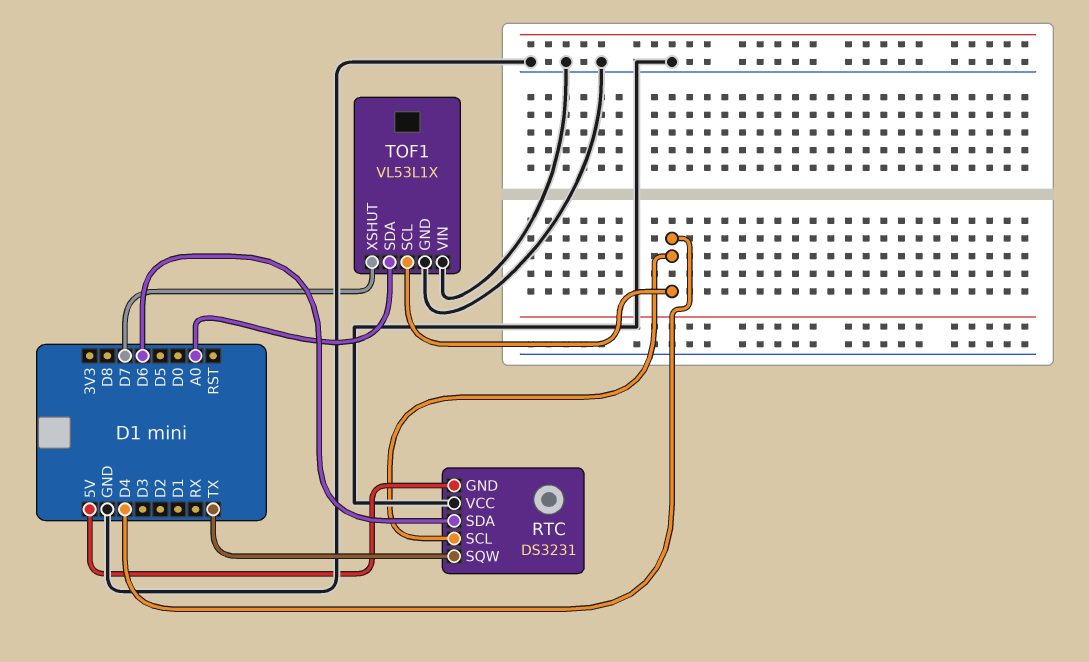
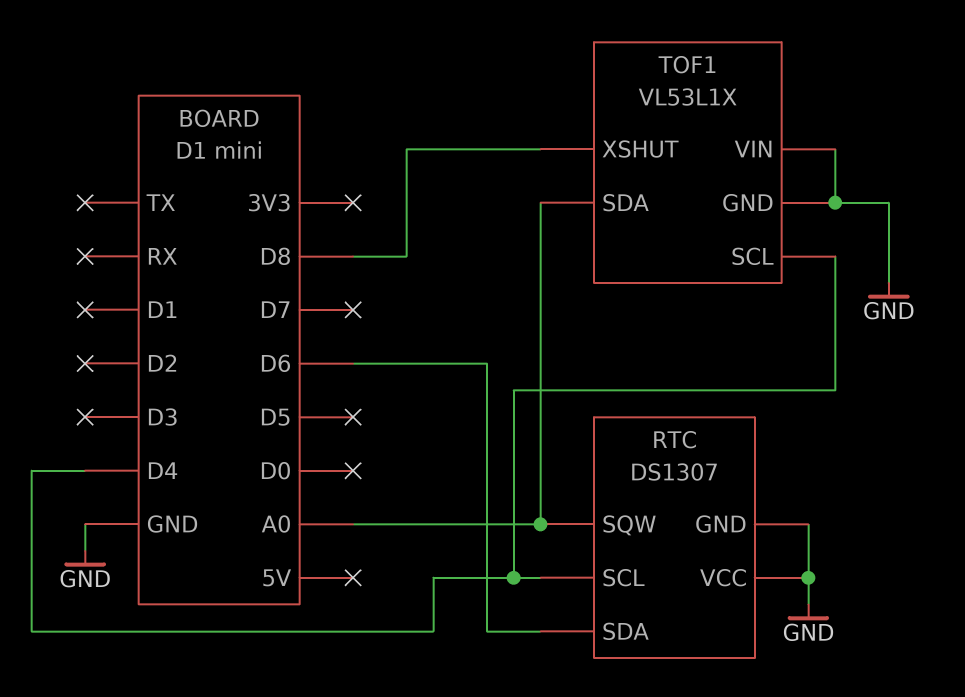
RTC: DS3231 -> DS1307
RTC pin GND: 5V -> GND
RTC pin SQW: TX -> A0
TOF1 pin XSHUT: D7 -> D8

